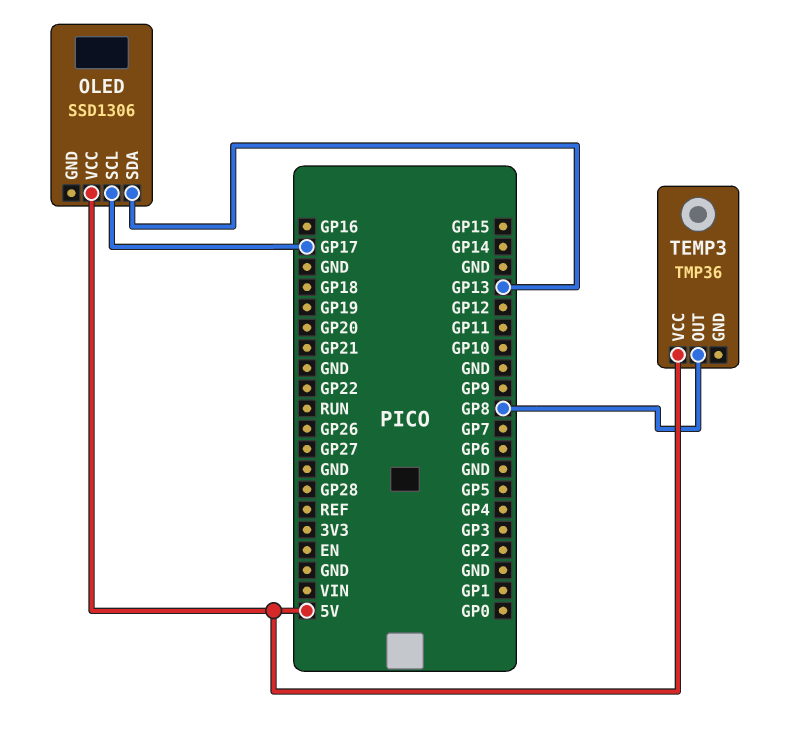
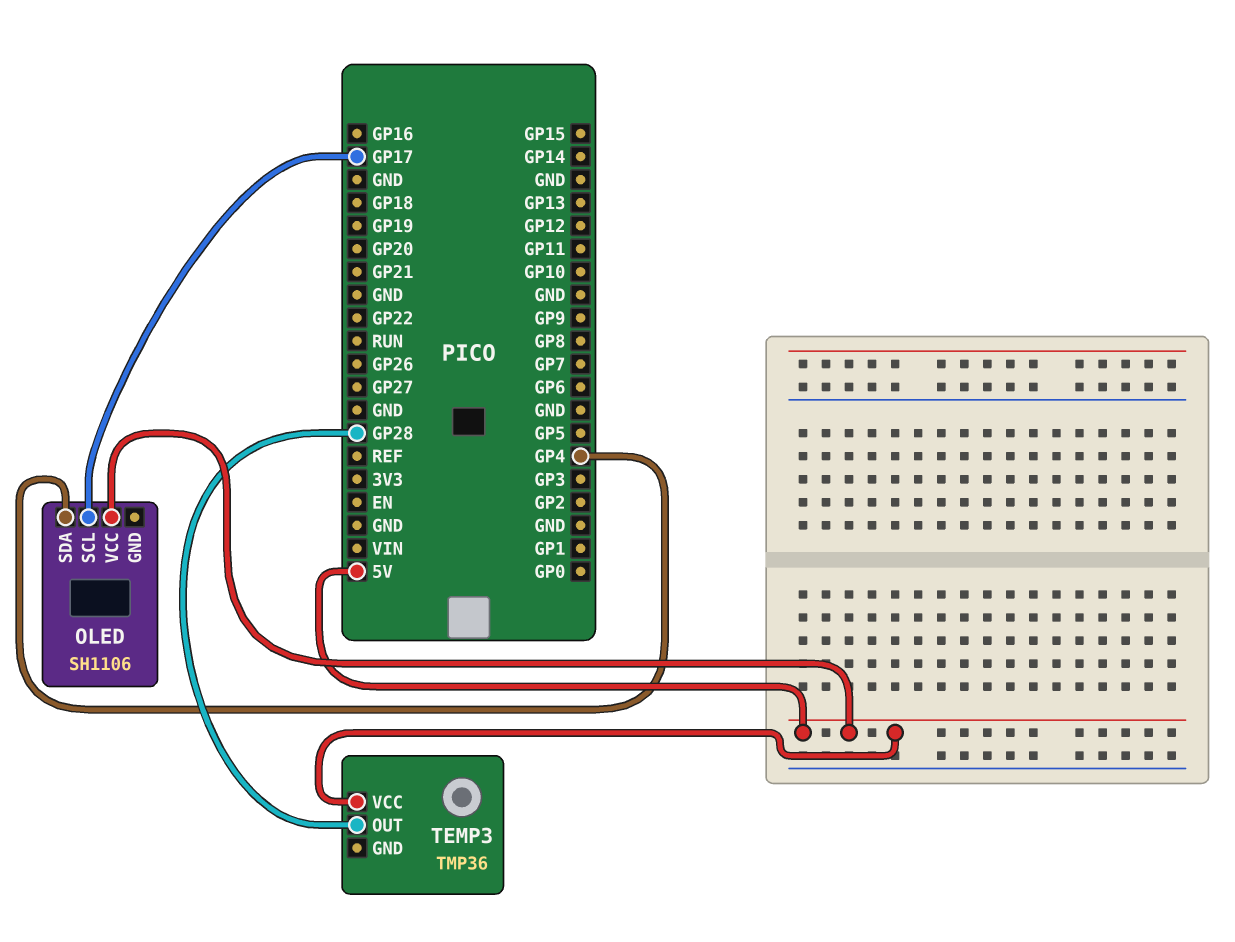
OLED: SSD1306 -> SH1106
OLED pin SDA: GP13 -> GP4
TEMP3 pin OUT: GP8 -> GP28

